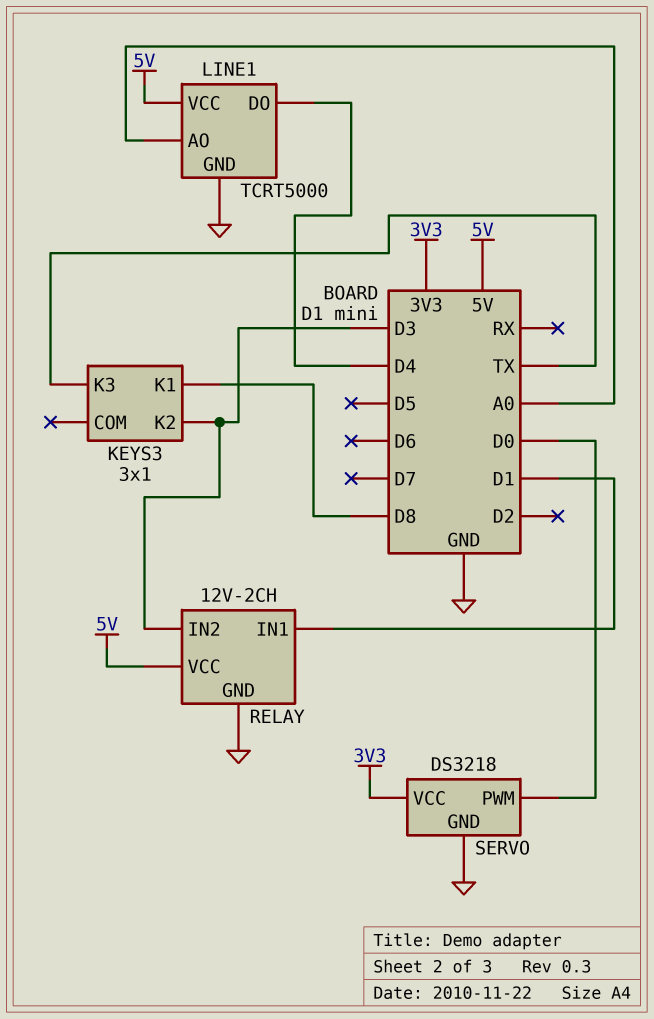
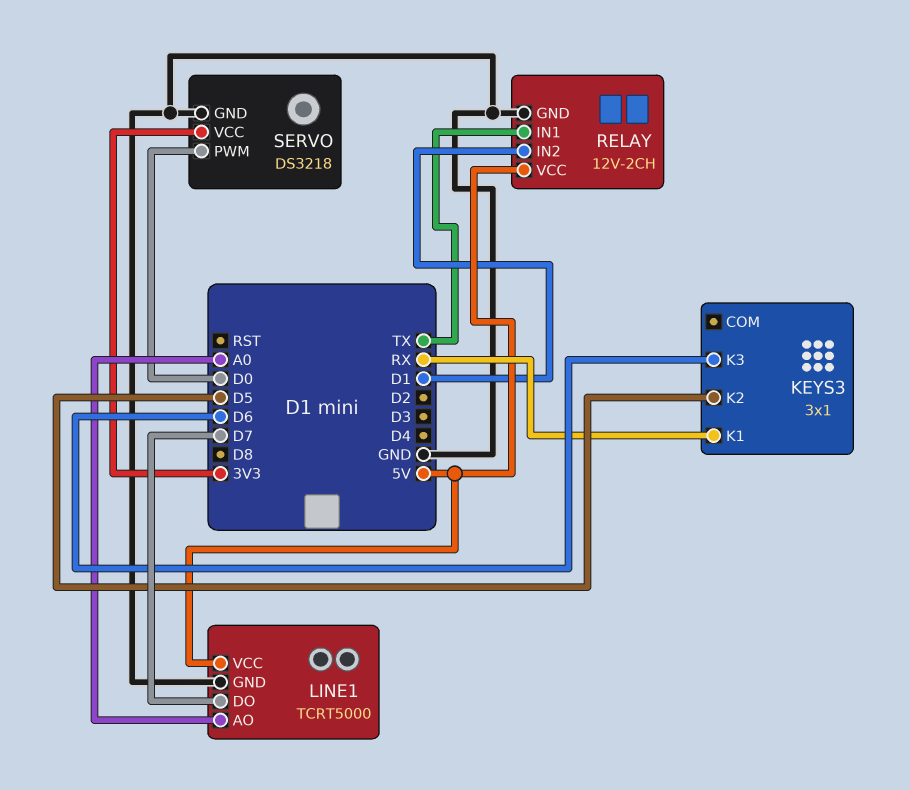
KEYS3 pin K1: D8 -> RX
KEYS3 pin K2: D3 -> D5
KEYS3 pin K3: TX -> D6
LINE1 pin DO: D4 -> D7
RELAY pin IN1: D1 -> TX
RELAY pin IN2: D3 -> D1

